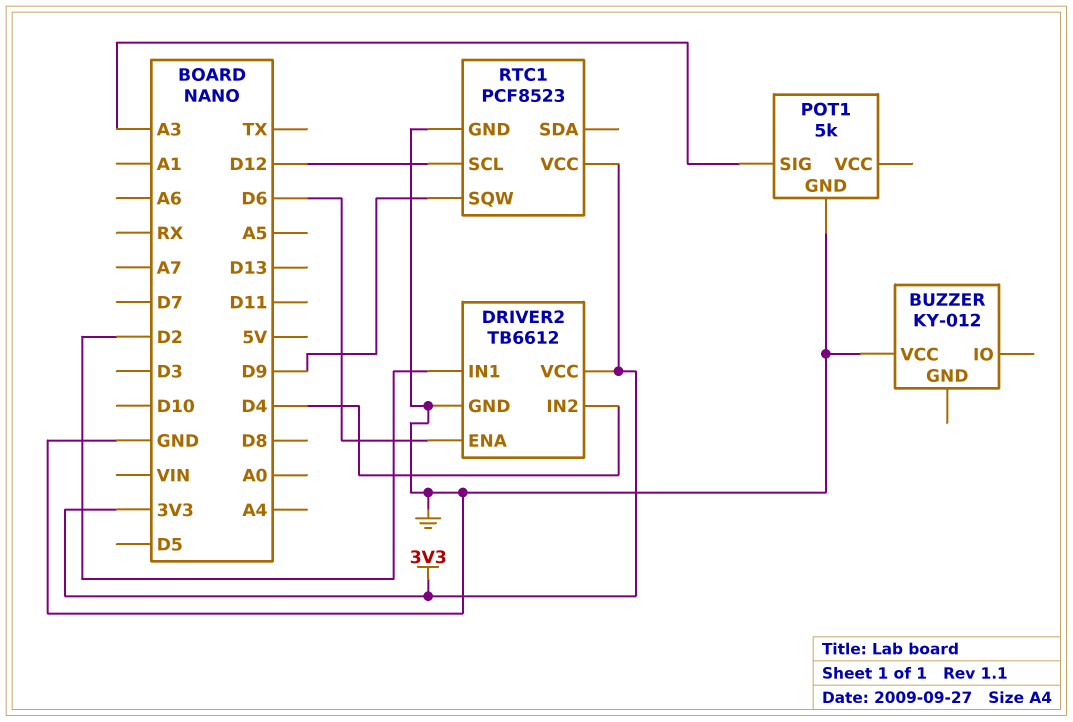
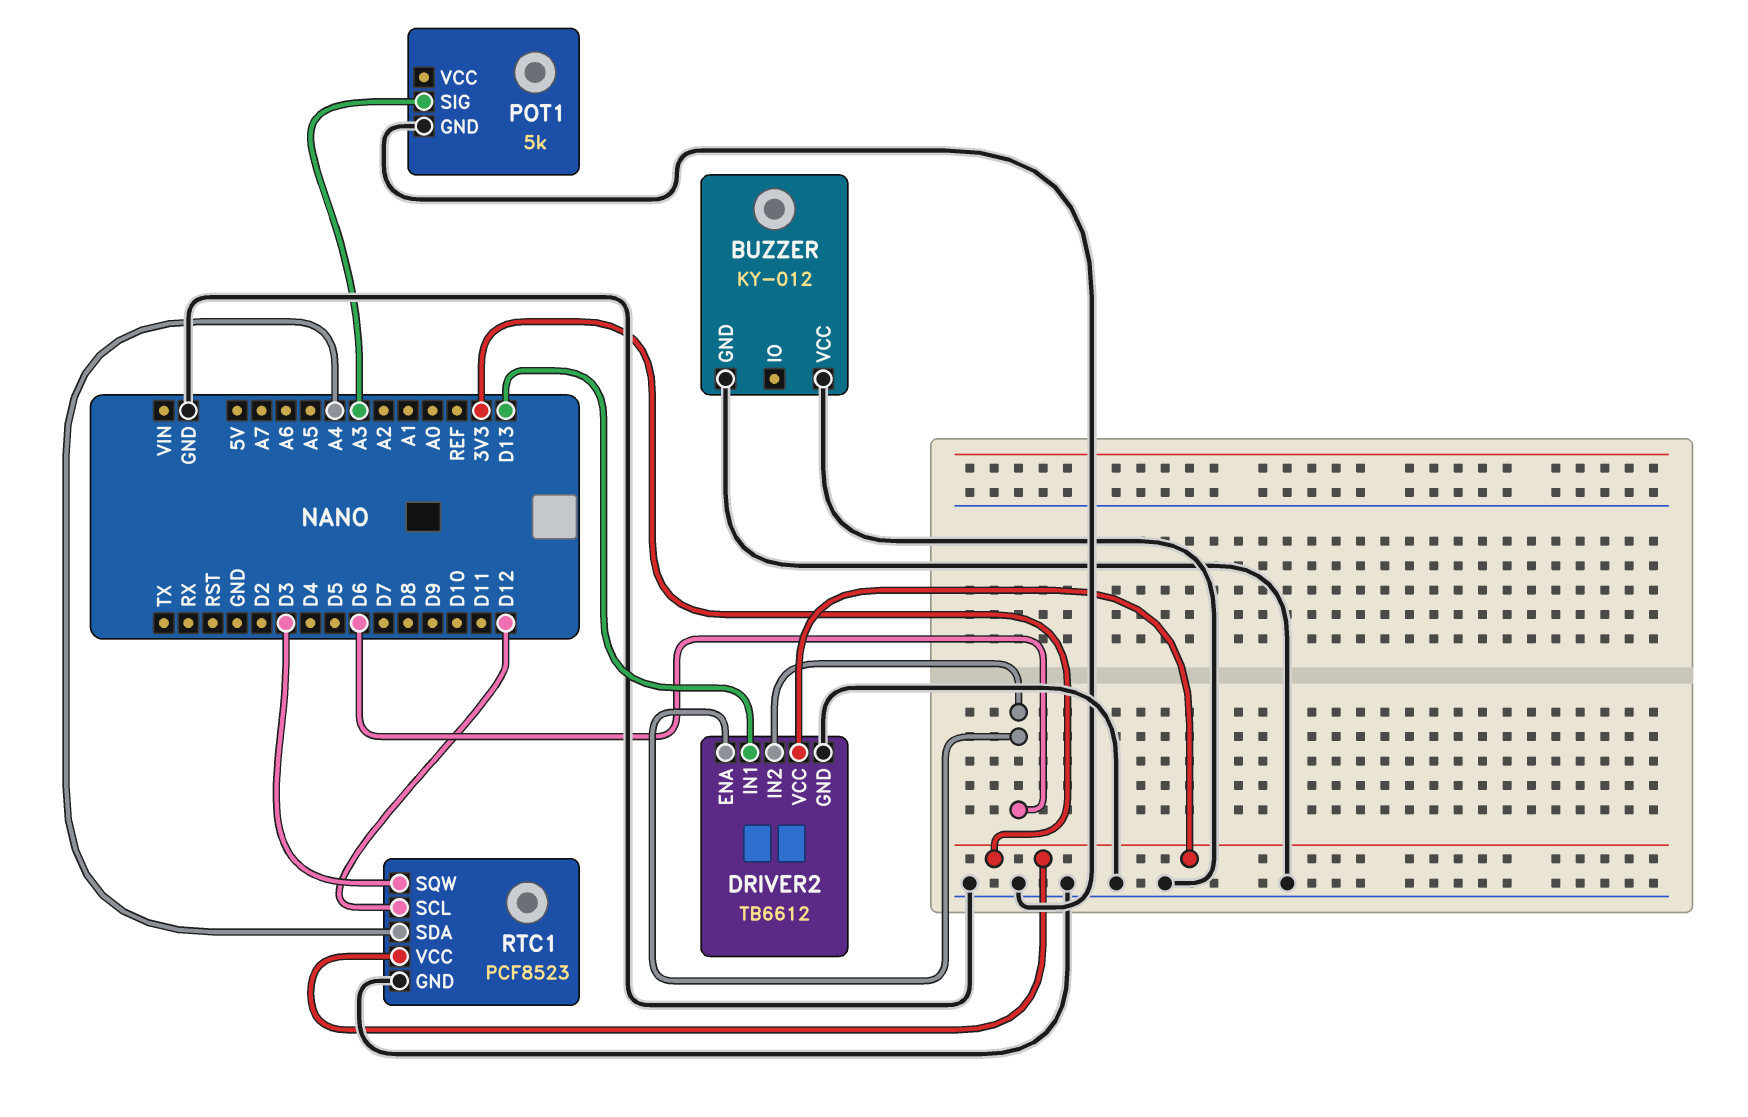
BUZZER pin GND: none -> GND
DRIVER2 pin IN1: D2 -> D13
DRIVER2 pin IN2: D4 -> D6
RTC1 pin SDA: none -> A4
RTC1 pin SQW: D9 -> D3

